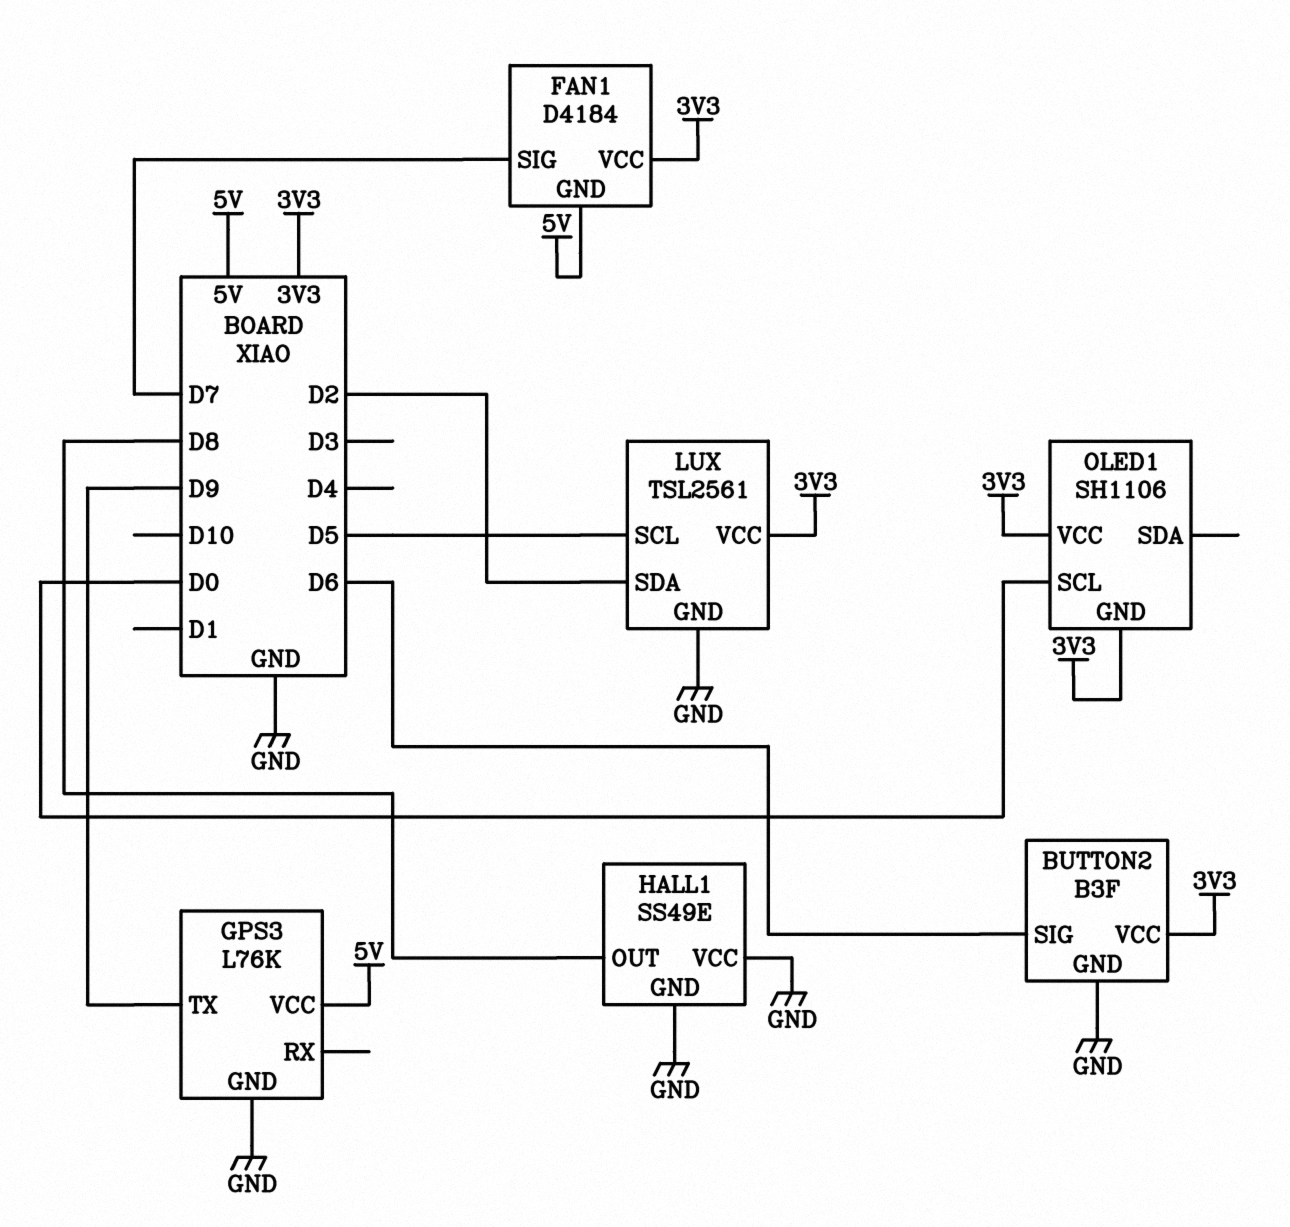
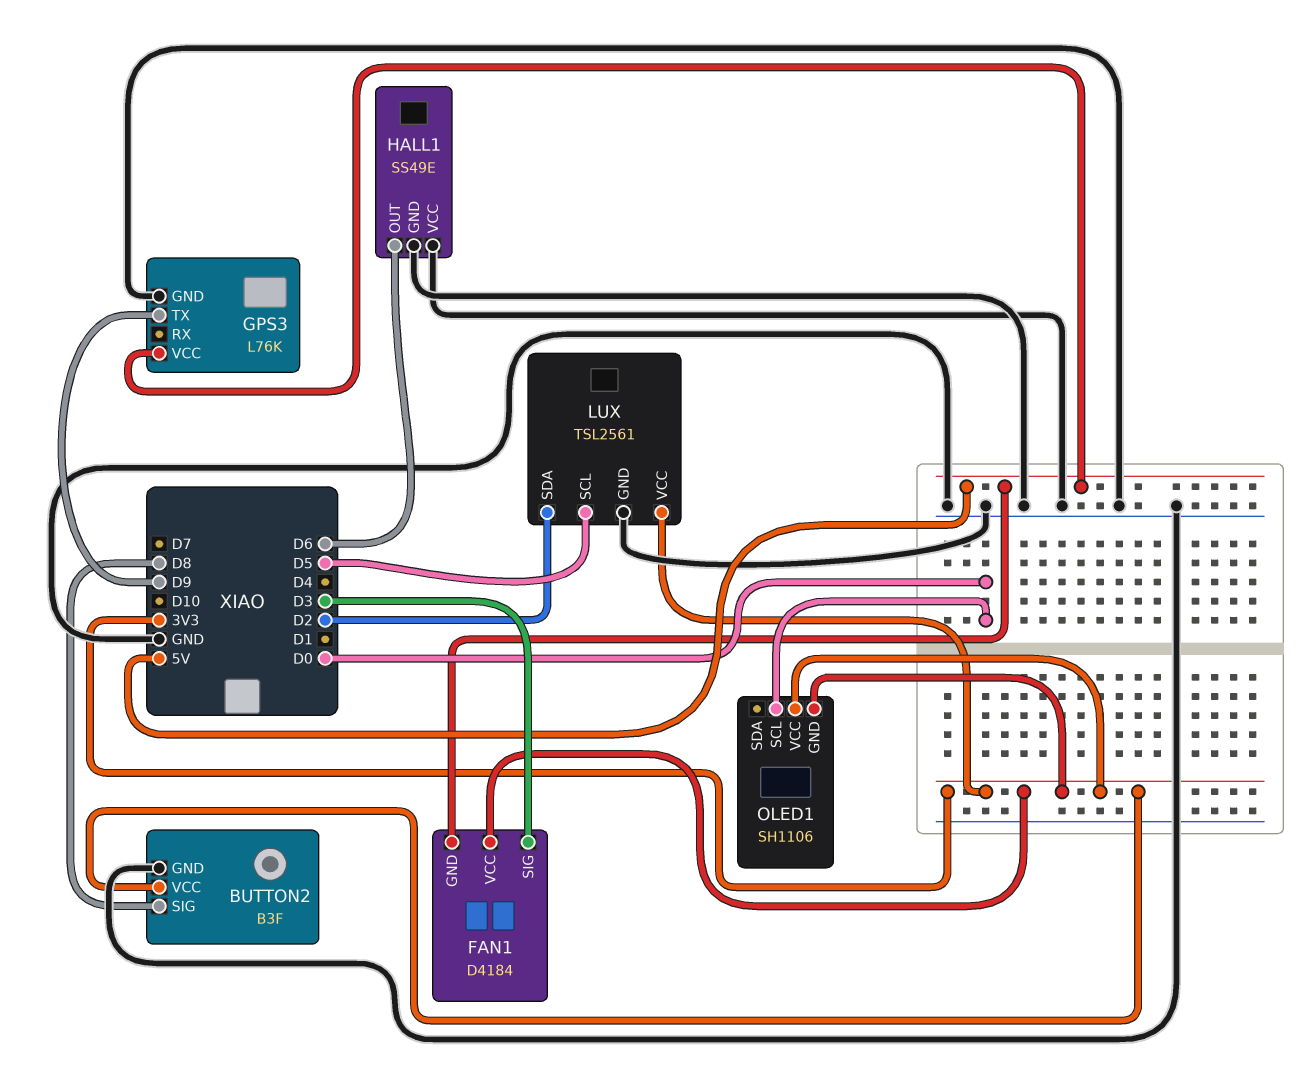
BUTTON2 pin SIG: D6 -> D8
FAN1 pin SIG: D7 -> D3
HALL1 pin OUT: D8 -> D6

